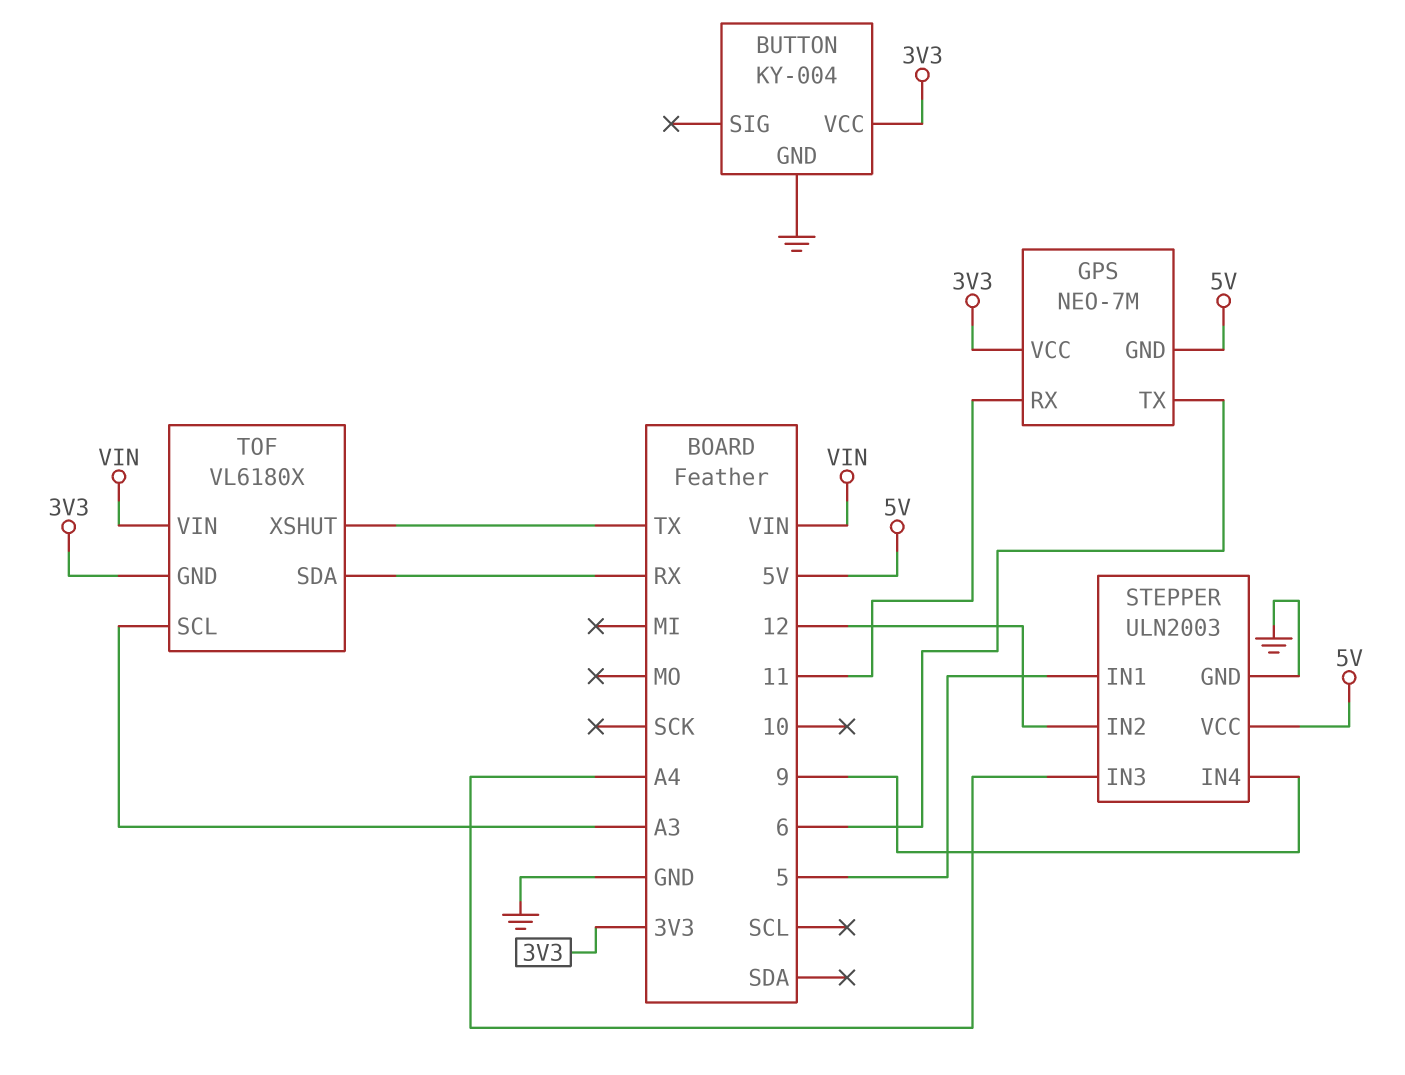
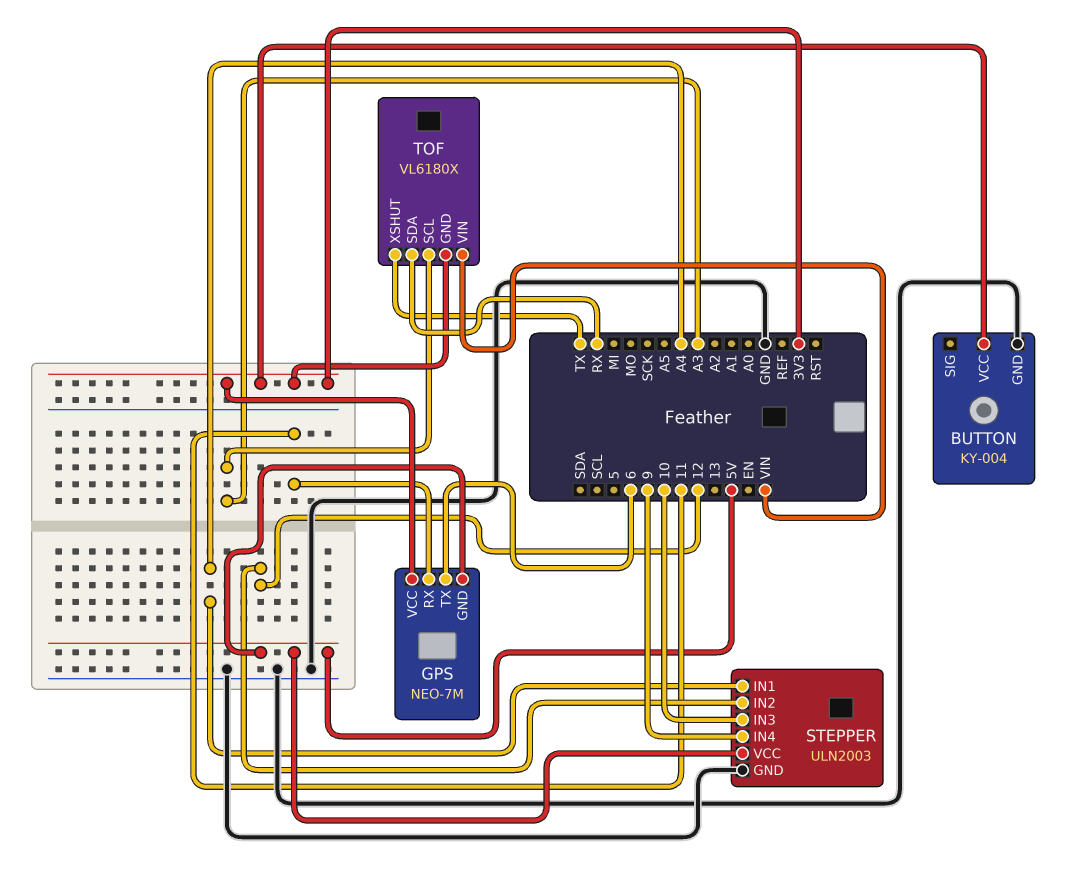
STEPPER pin IN1: 5 -> A4
STEPPER pin IN3: A4 -> 10

